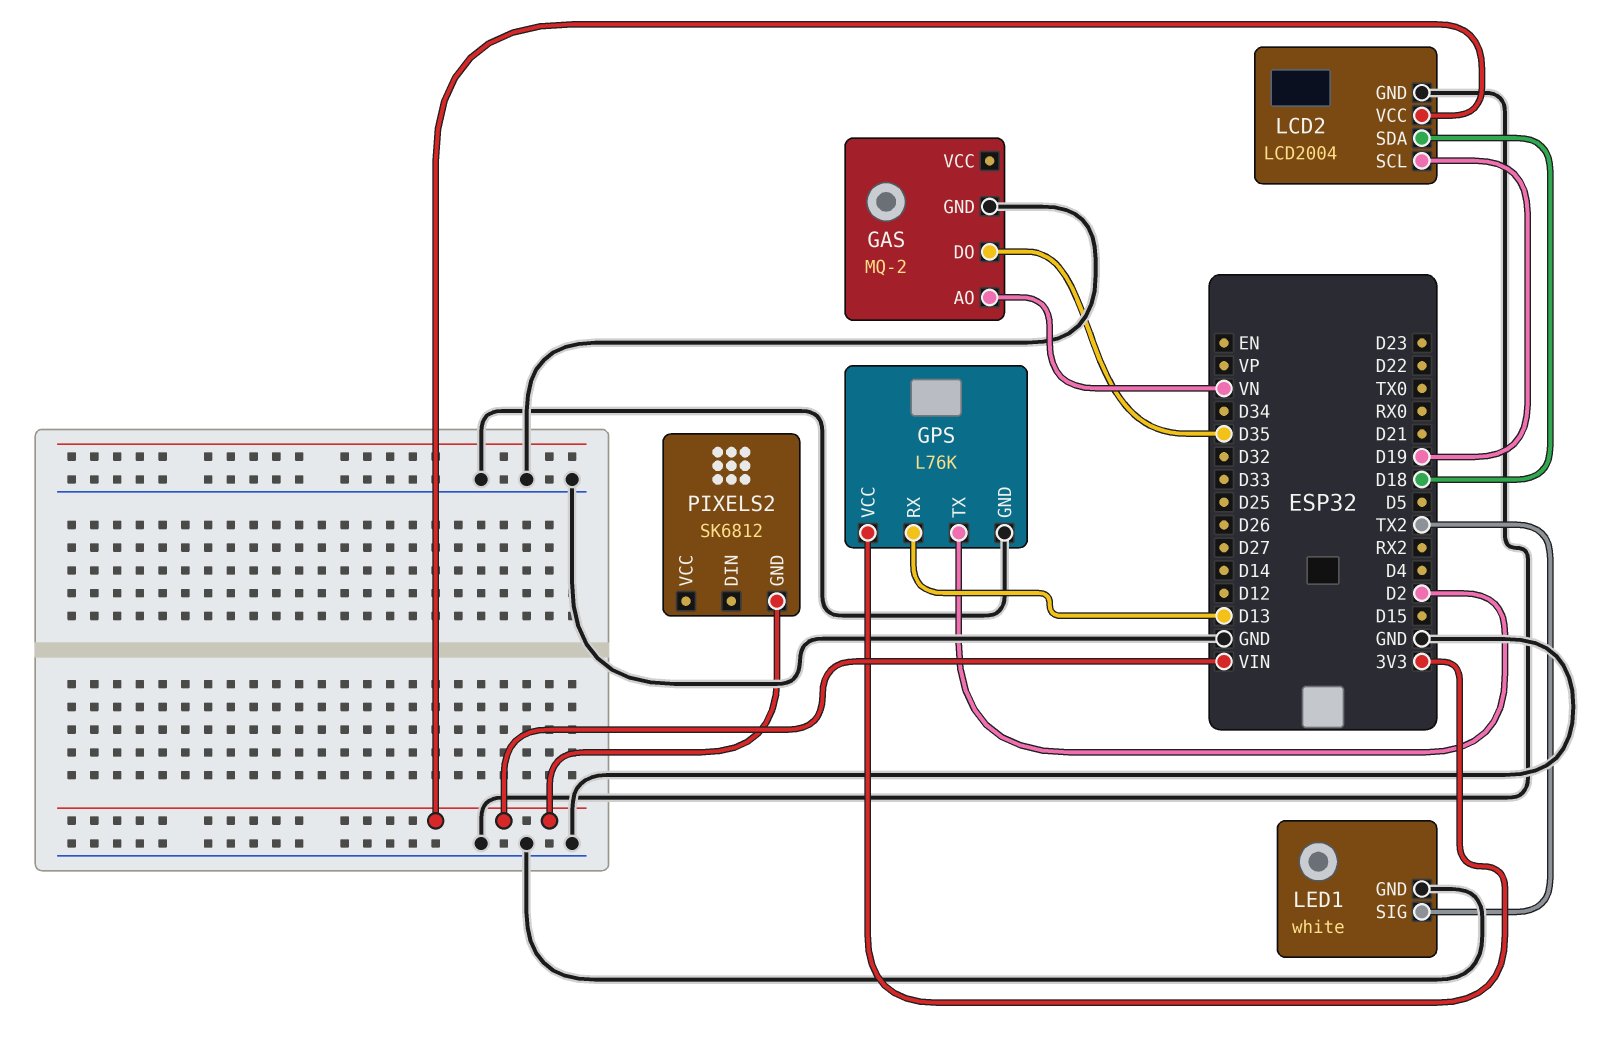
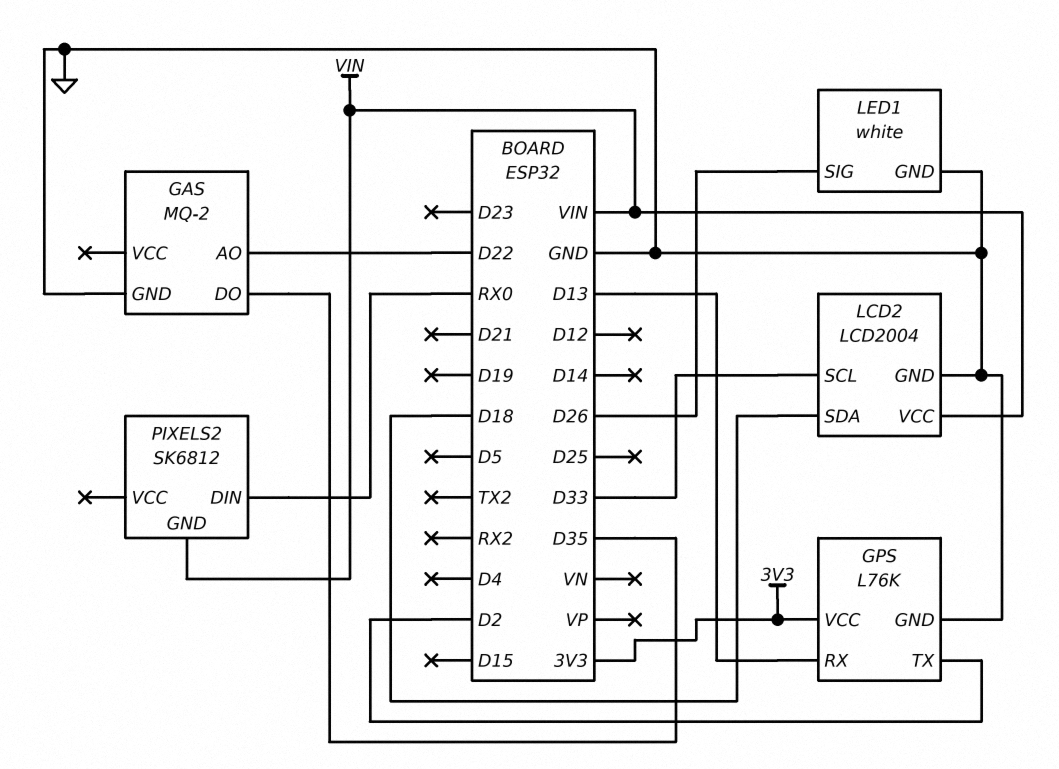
GAS pin AO: VN -> D22
LCD2 pin SCL: D19 -> D33
LED1 pin SIG: TX2 -> D26
PIXELS2 pin DIN: none -> RX0

